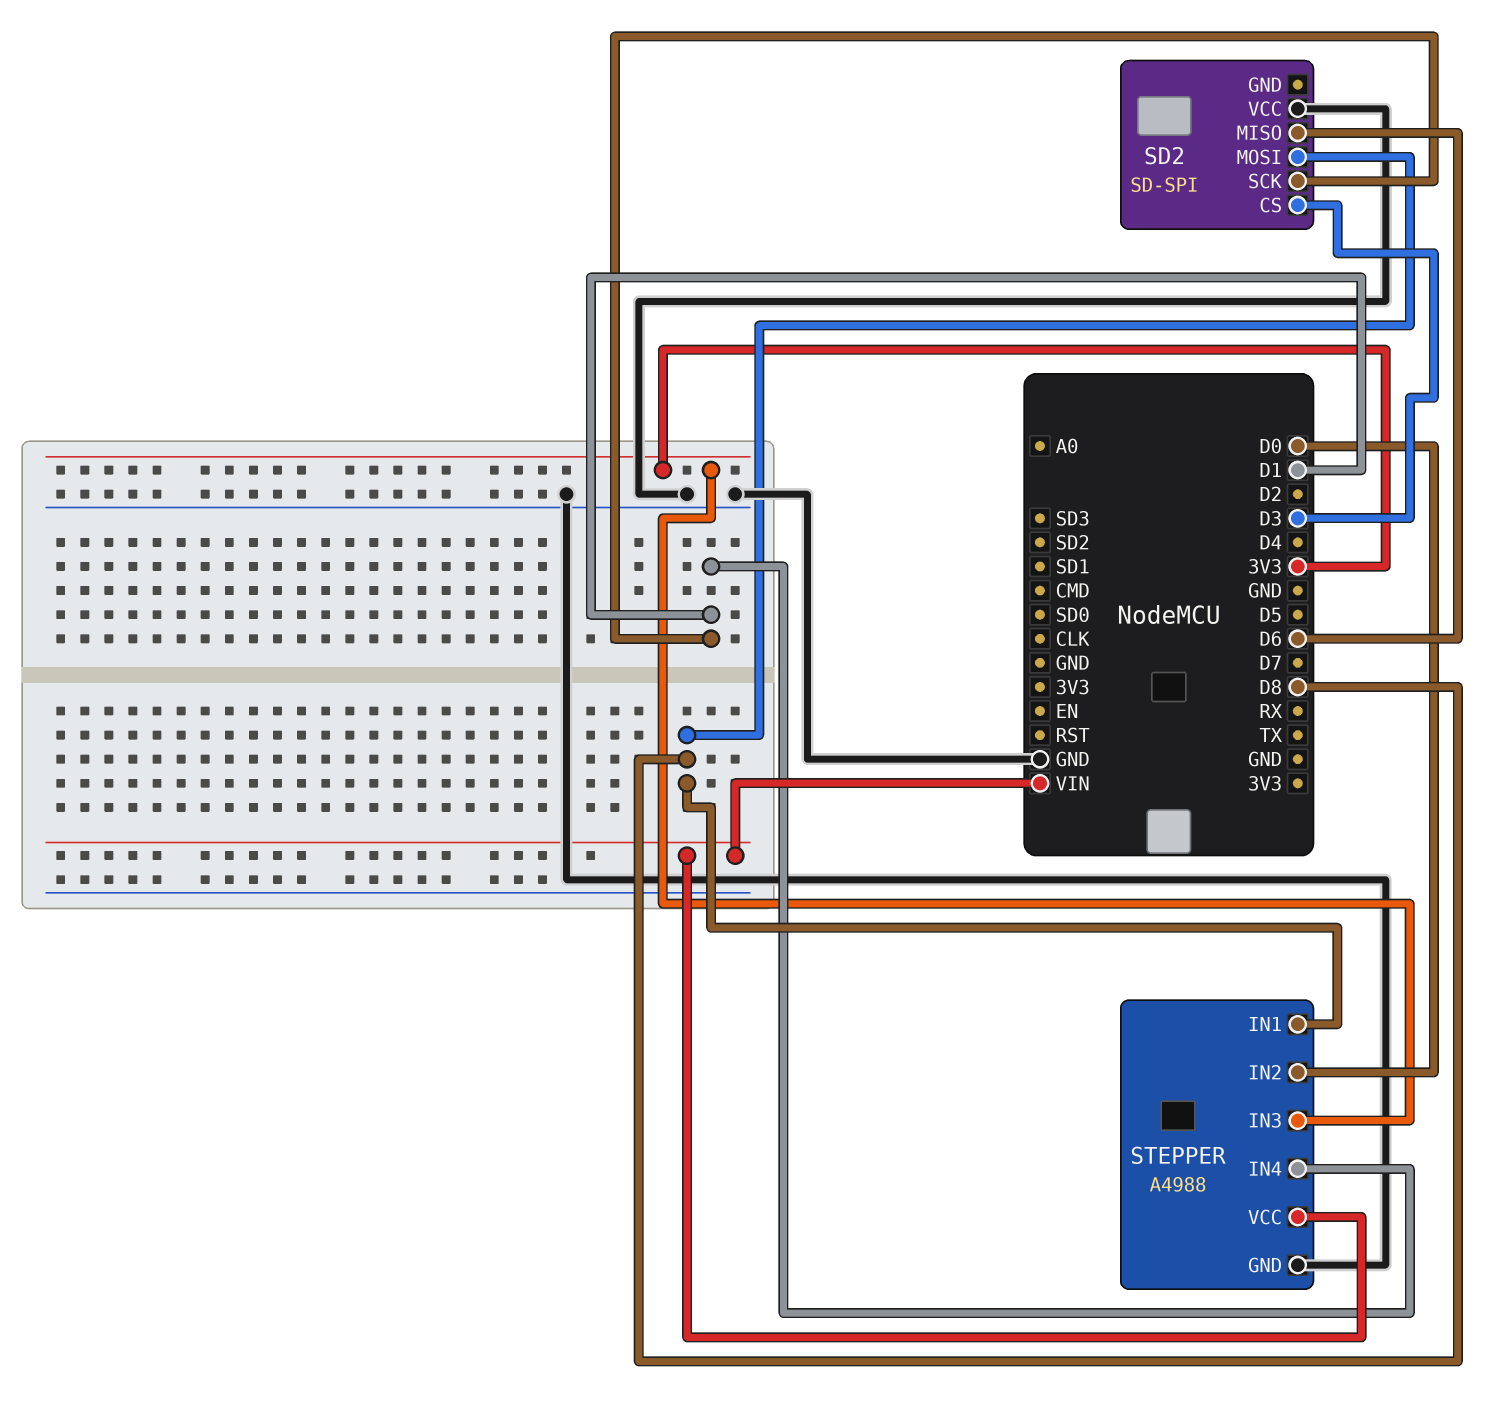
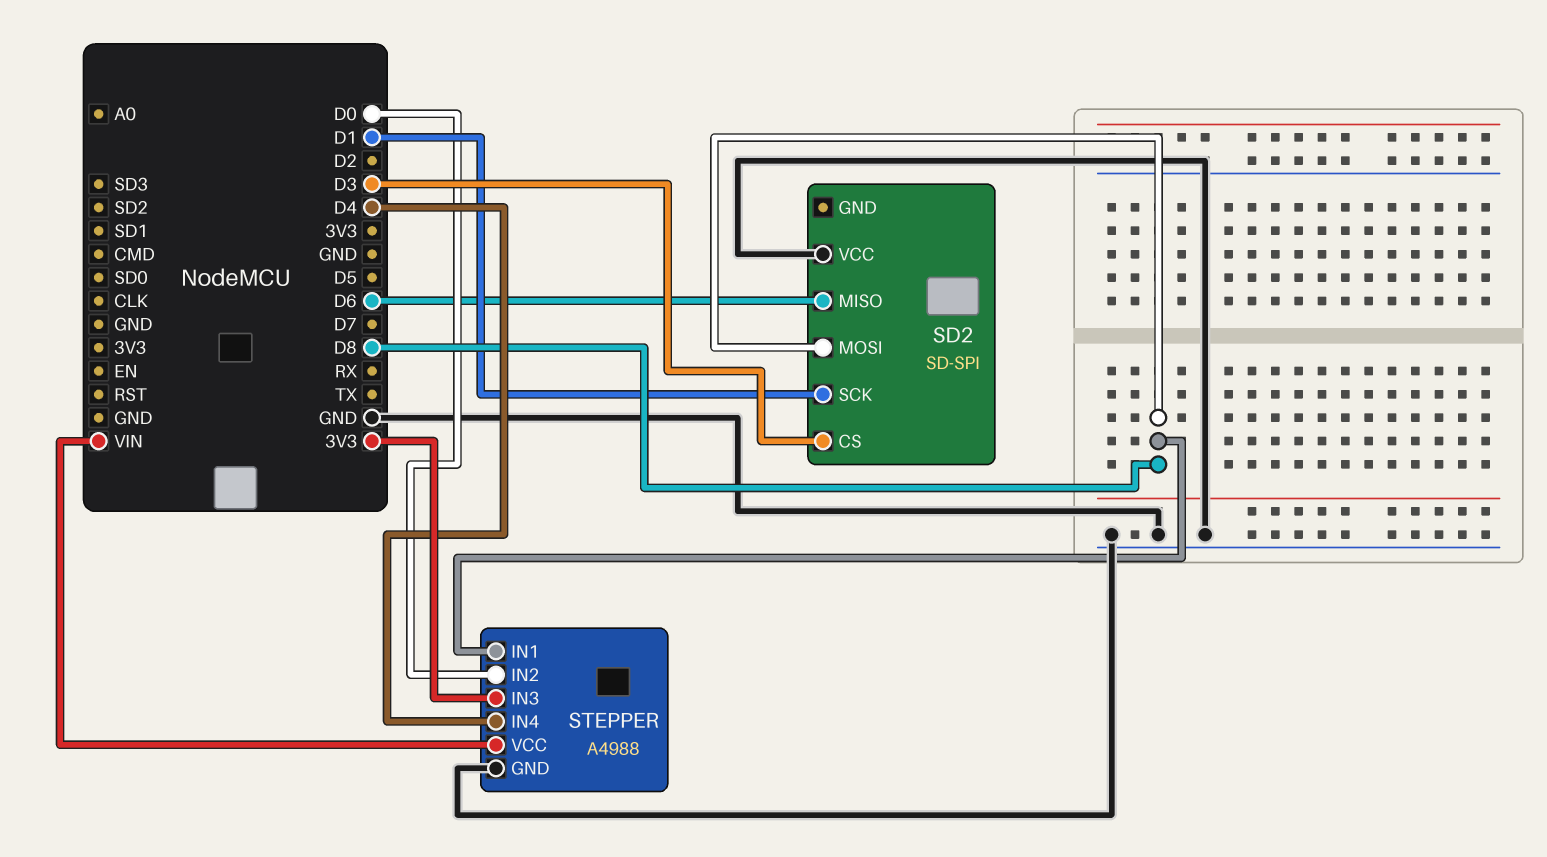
STEPPER pin IN4: D1 -> D4

